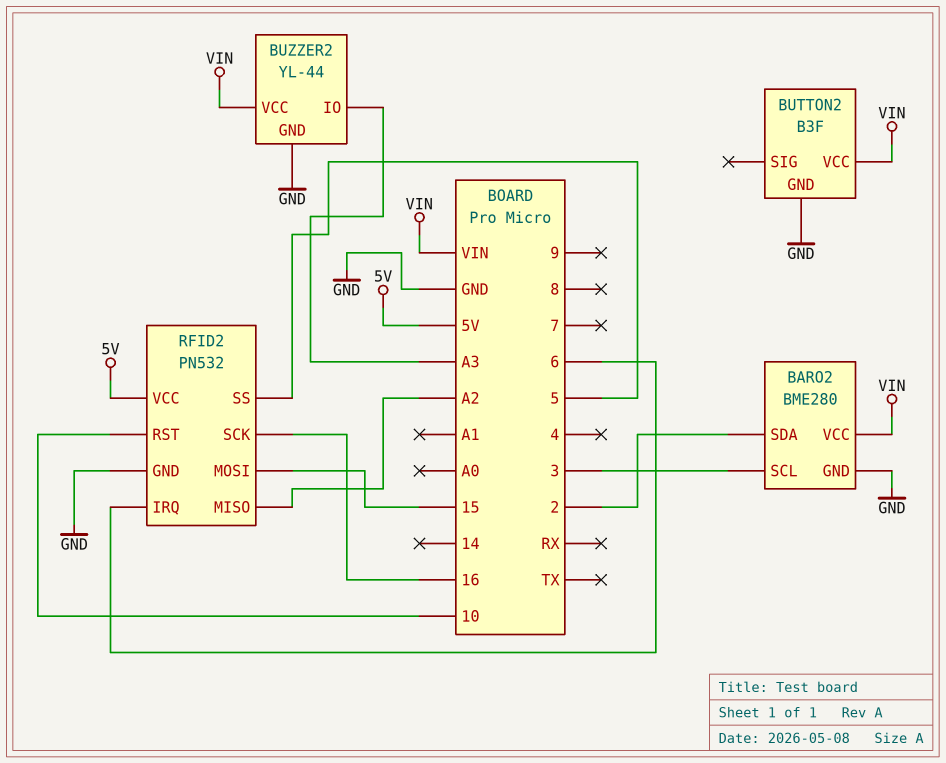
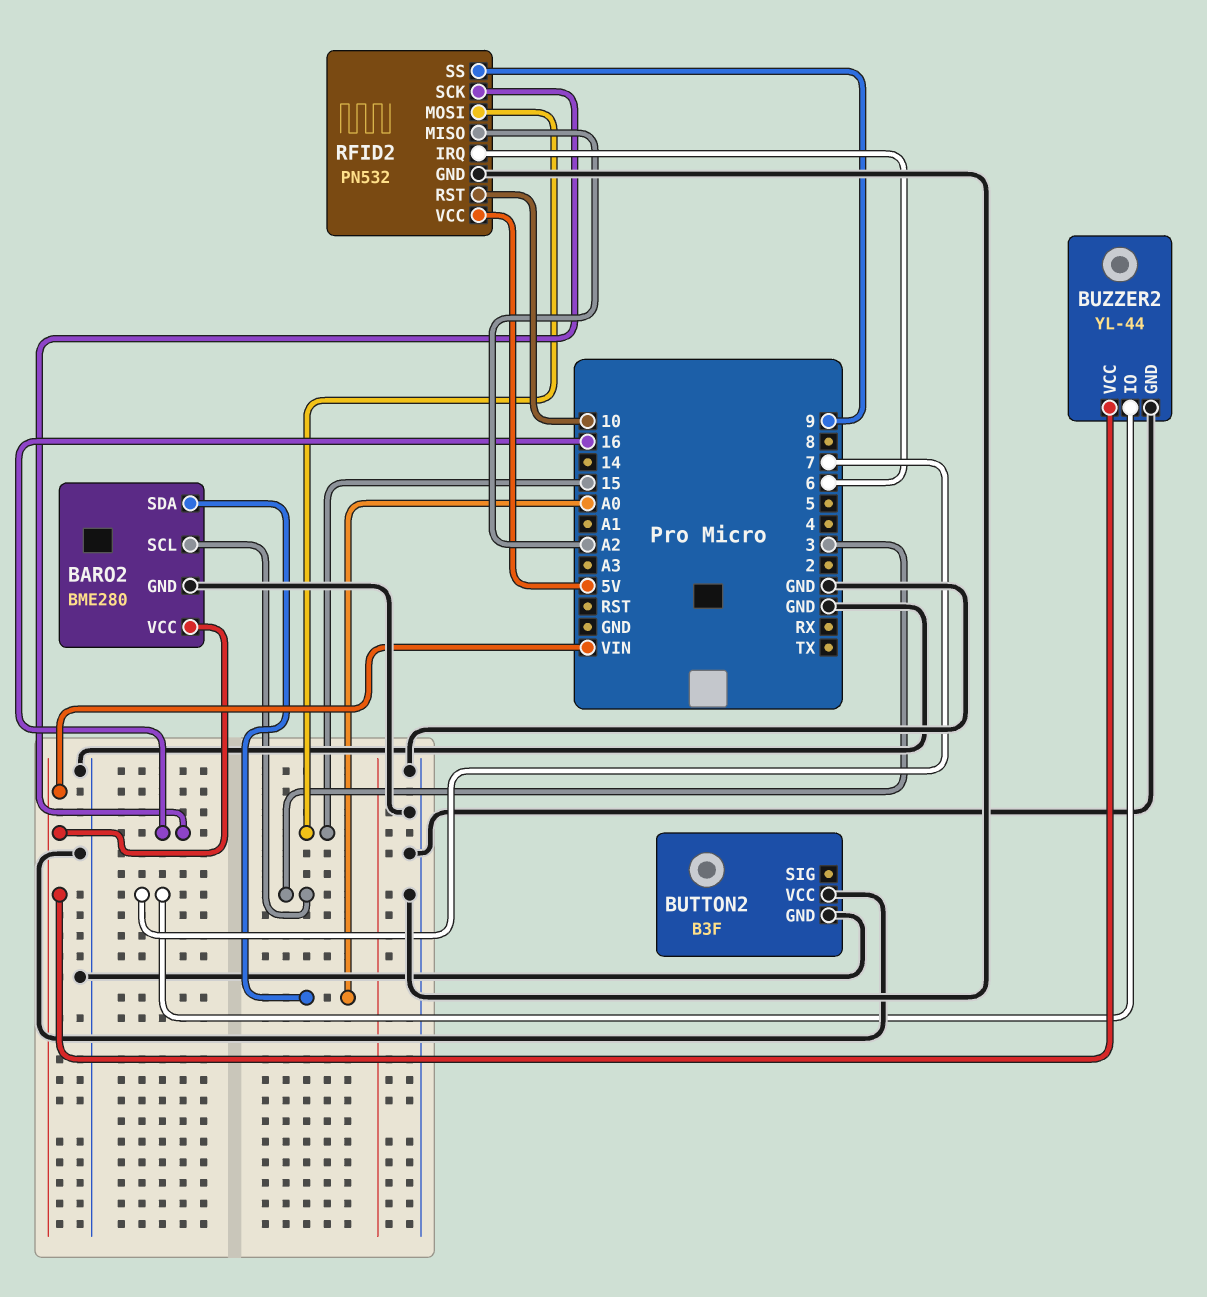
BARO2 pin SDA: 2 -> A0
BUTTON2 pin VCC: VIN -> GND
BUZZER2 pin IO: A3 -> 7
RFID2 pin SS: 5 -> 9

